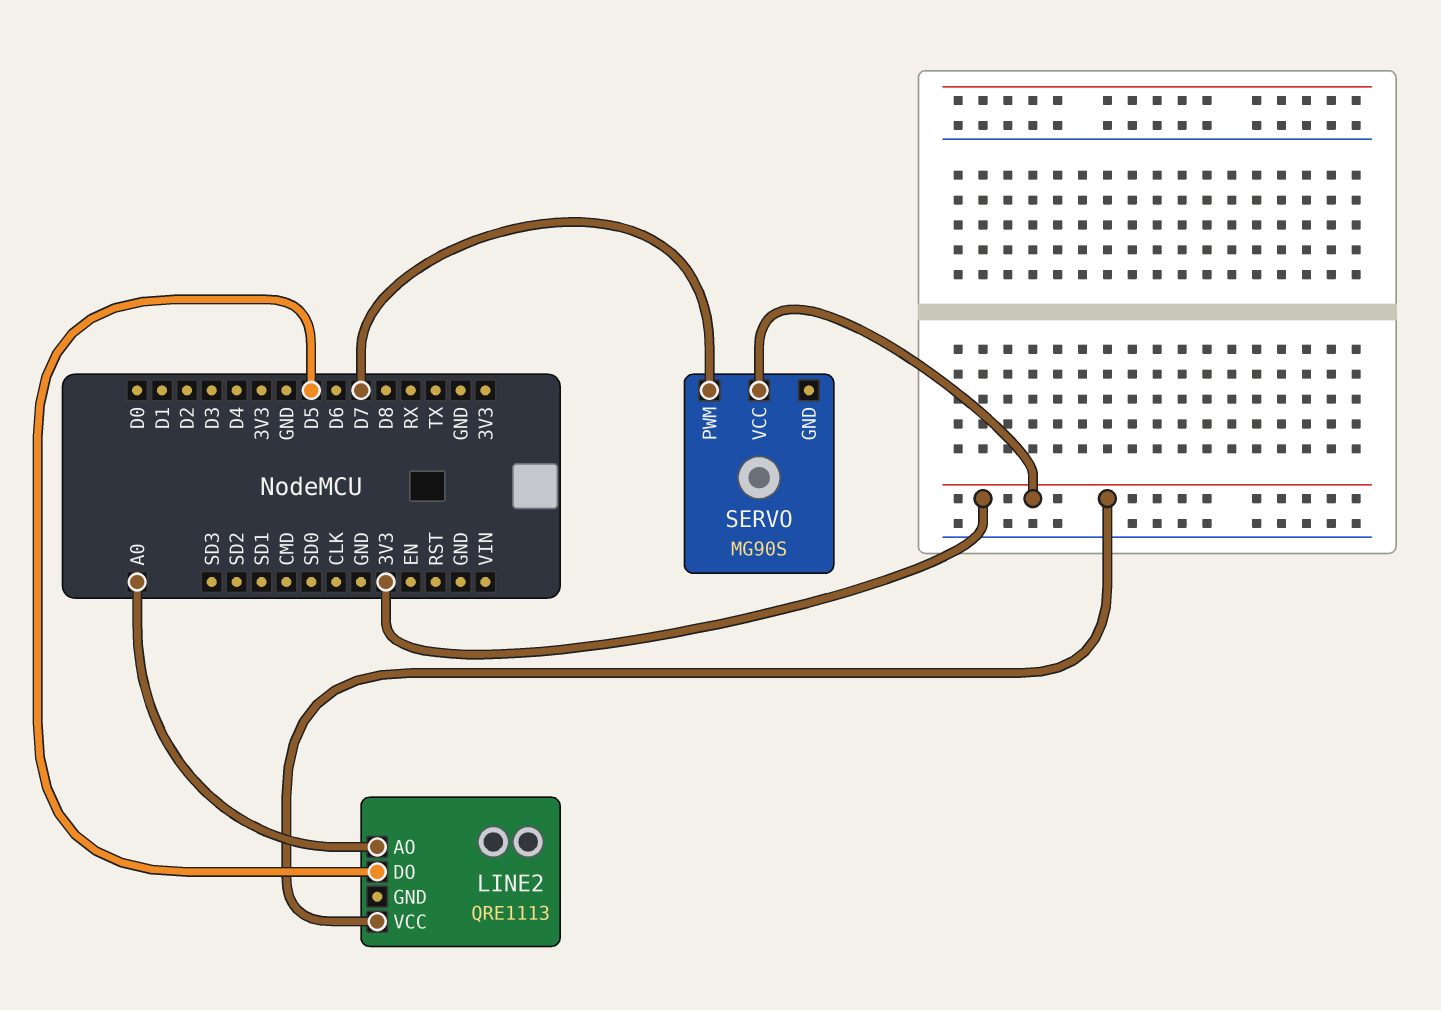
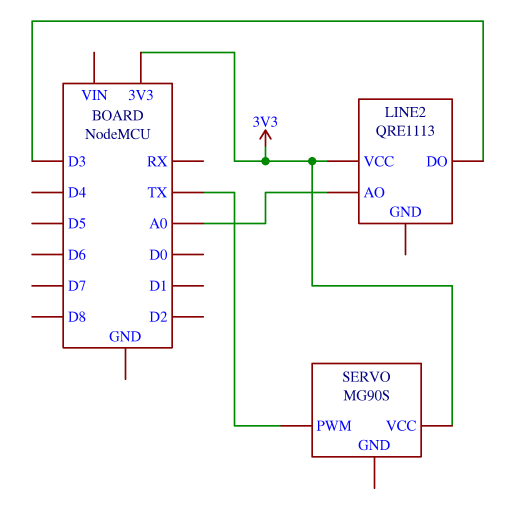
LINE2 pin DO: D5 -> D3
SERVO pin PWM: D7 -> TX

